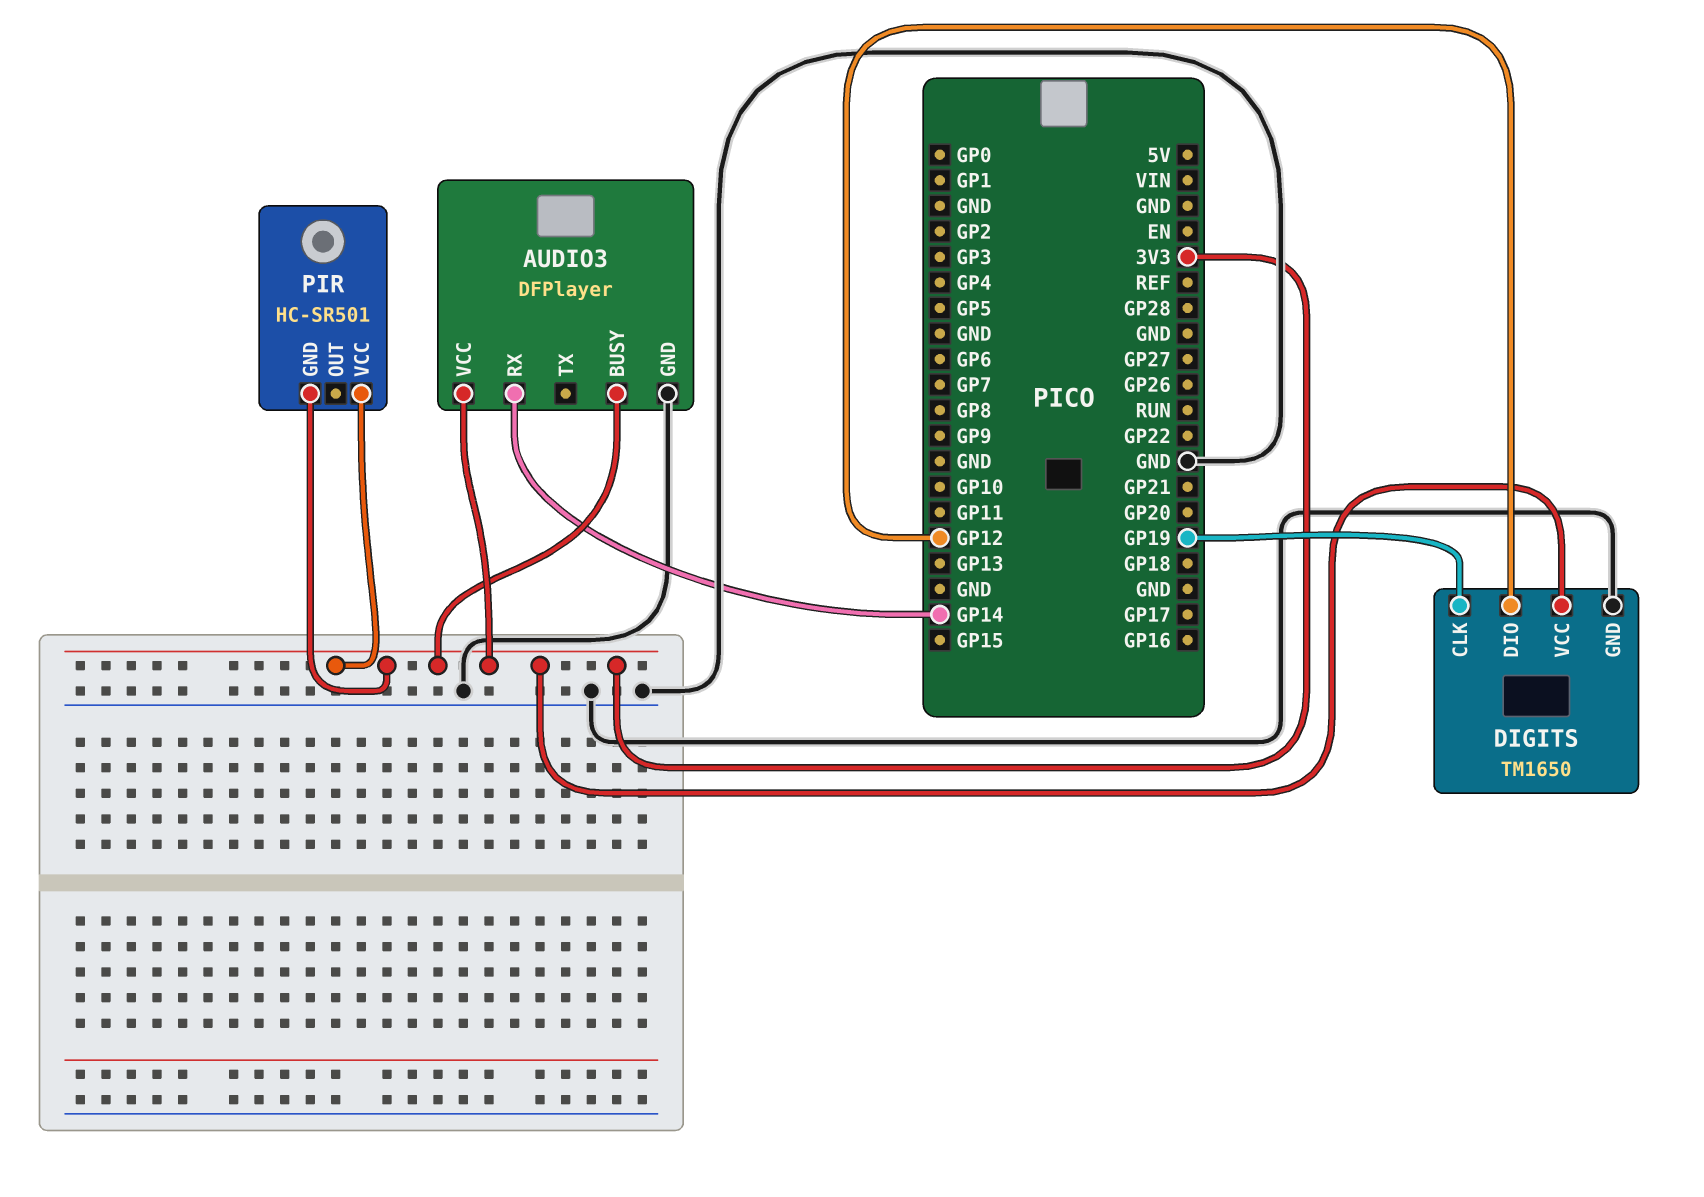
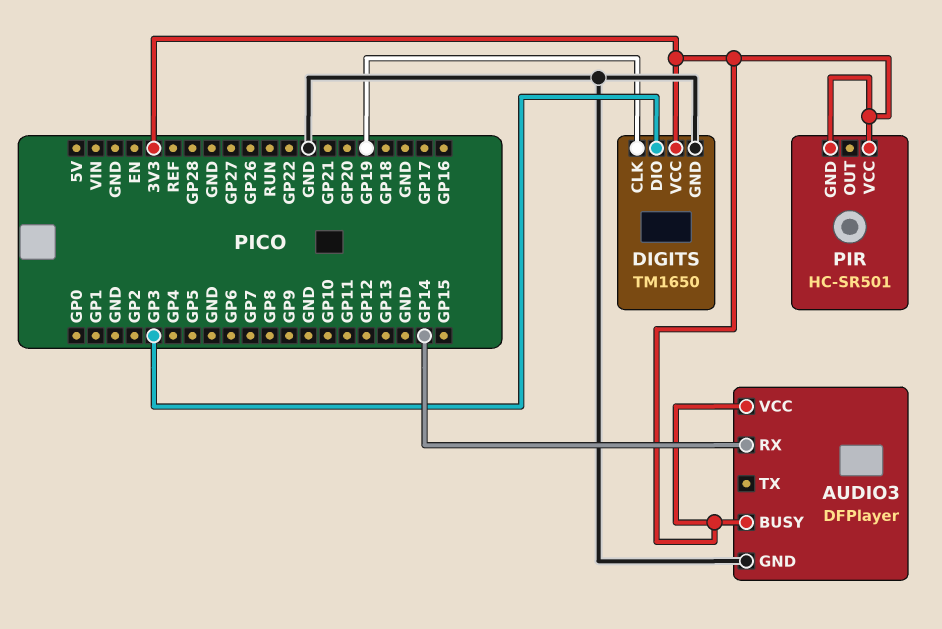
DIGITS pin DIO: GP12 -> GP3

